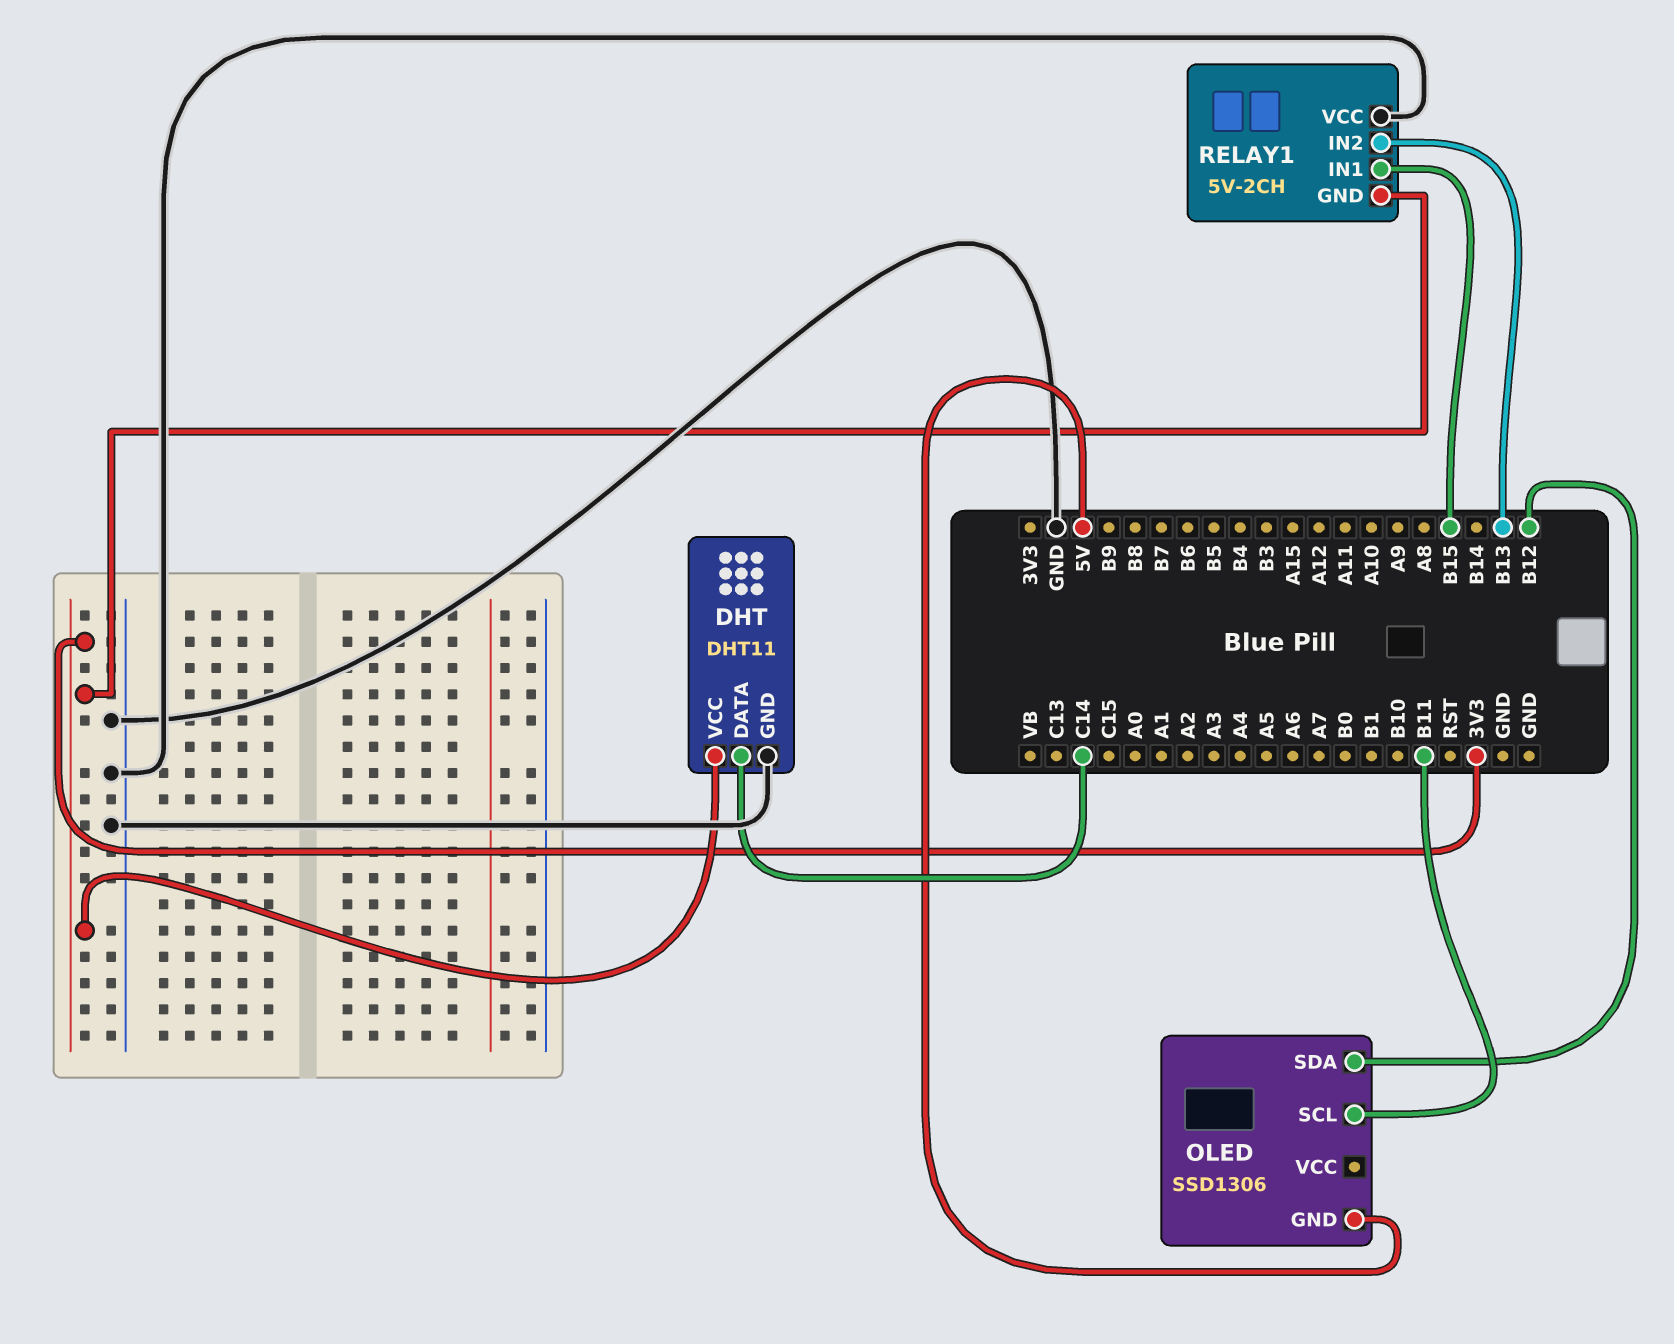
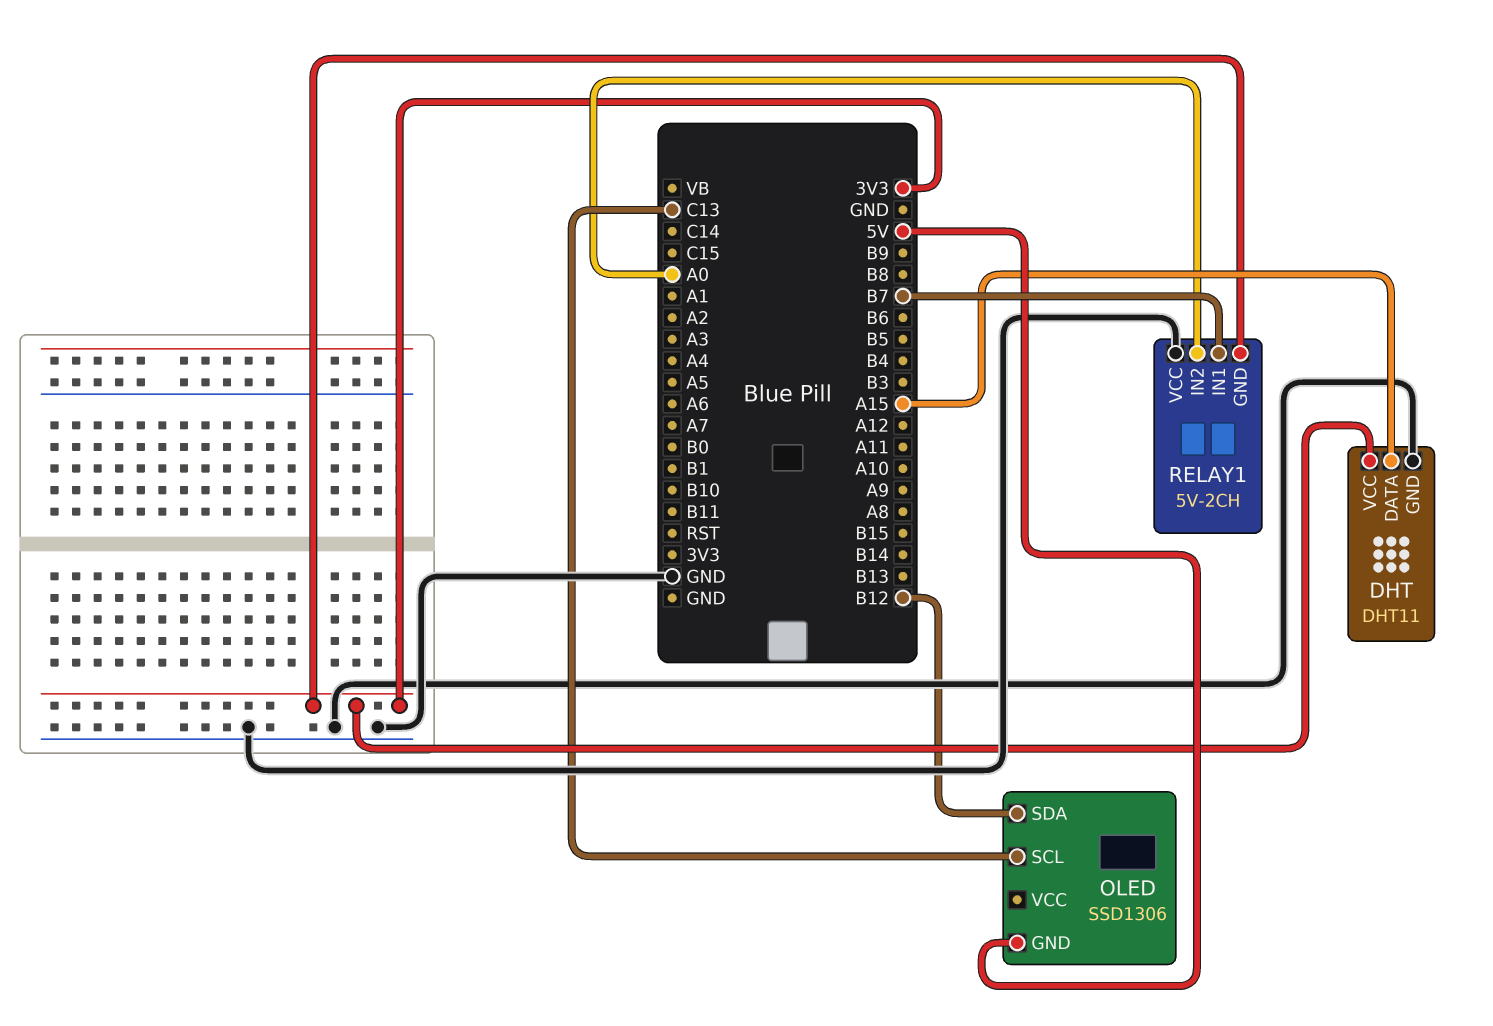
DHT pin DATA: C14 -> A15
OLED pin SCL: B11 -> C13
RELAY1 pin IN1: B15 -> B7
RELAY1 pin IN2: B13 -> A0

